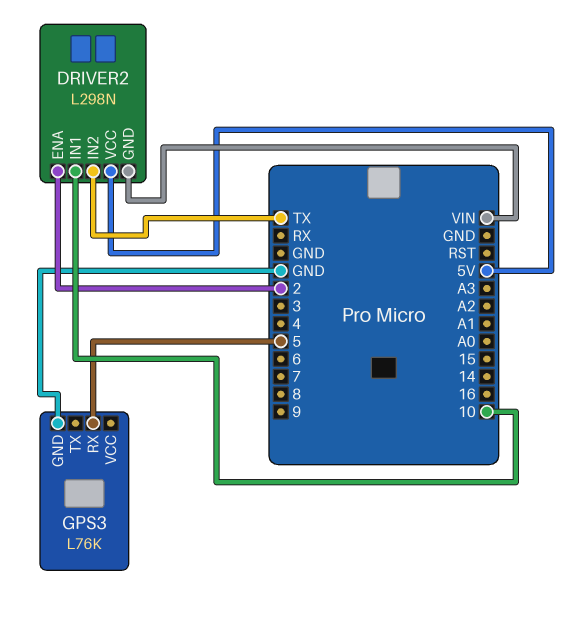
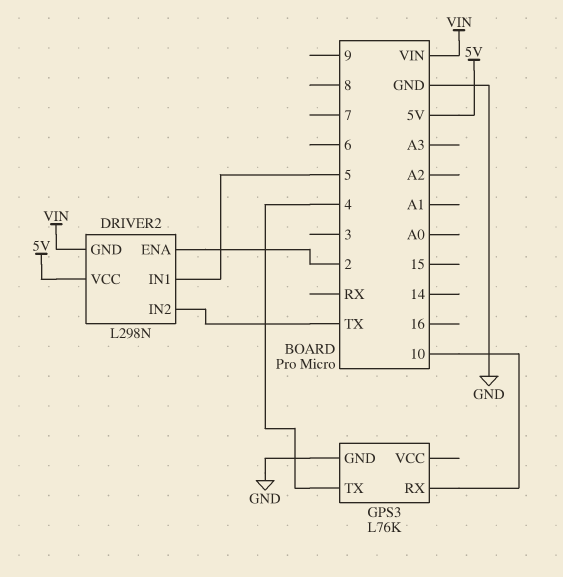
DRIVER2 pin IN1: 10 -> 5
GPS3 pin RX: 5 -> 10
GPS3 pin TX: none -> 4

